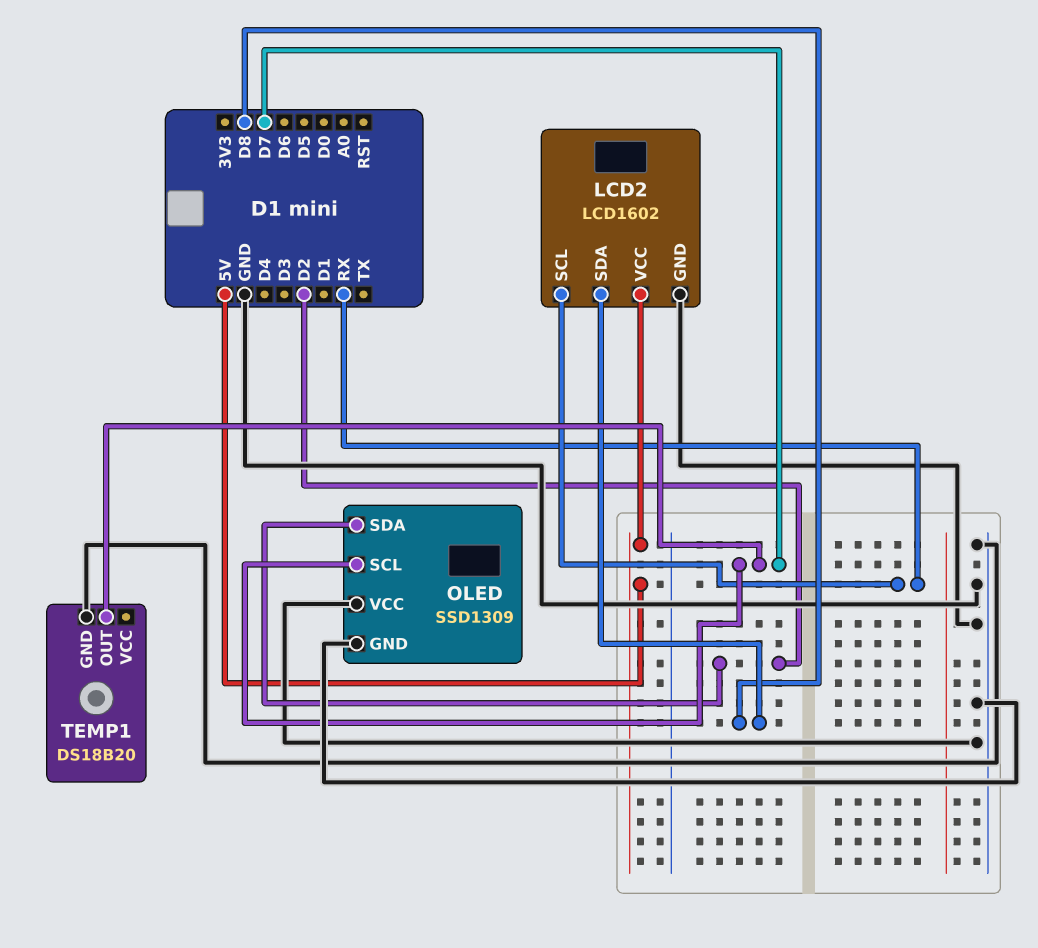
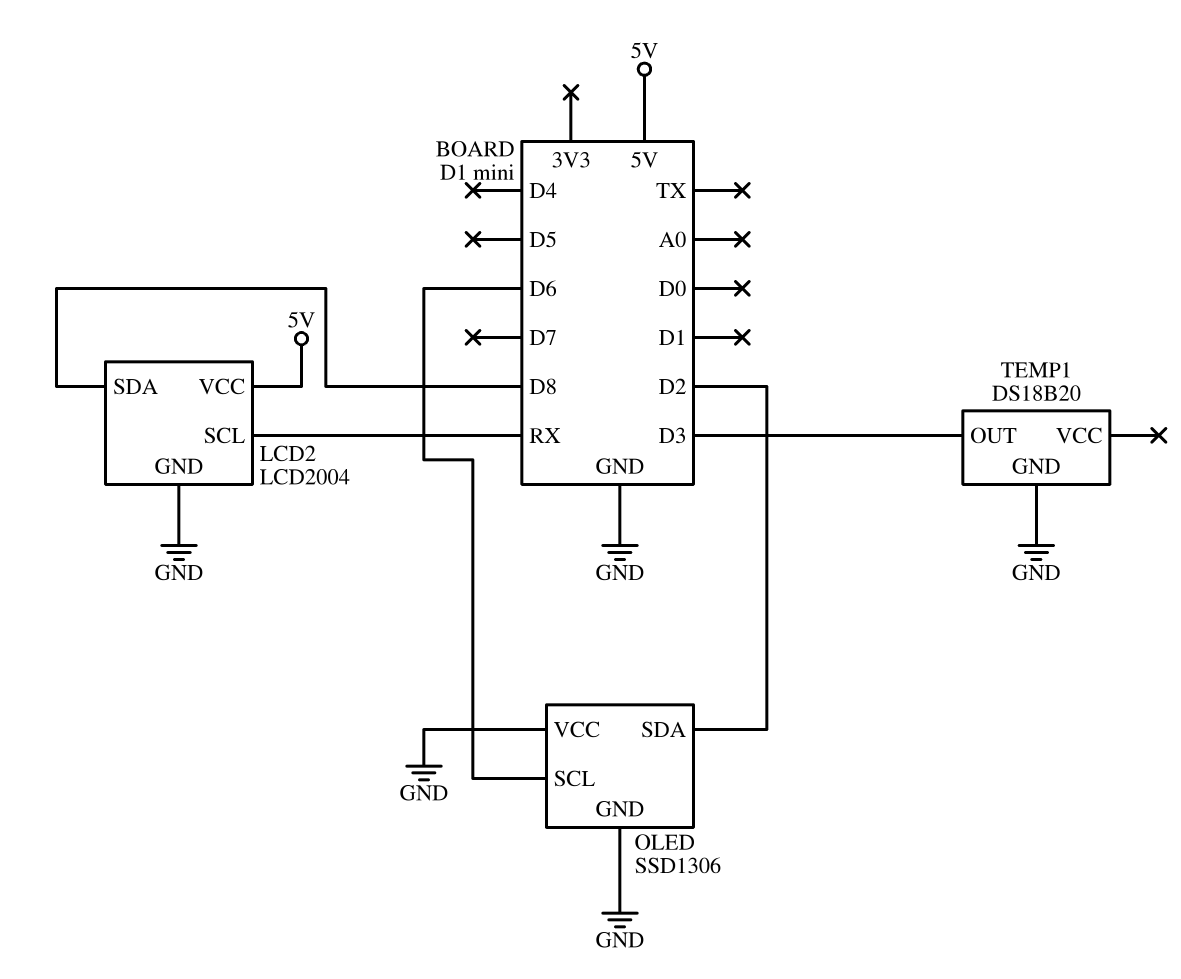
LCD2: LCD1602 -> LCD2004
OLED: SSD1309 -> SSD1306
OLED pin SCL: D7 -> D6
TEMP1 pin OUT: D7 -> D3

